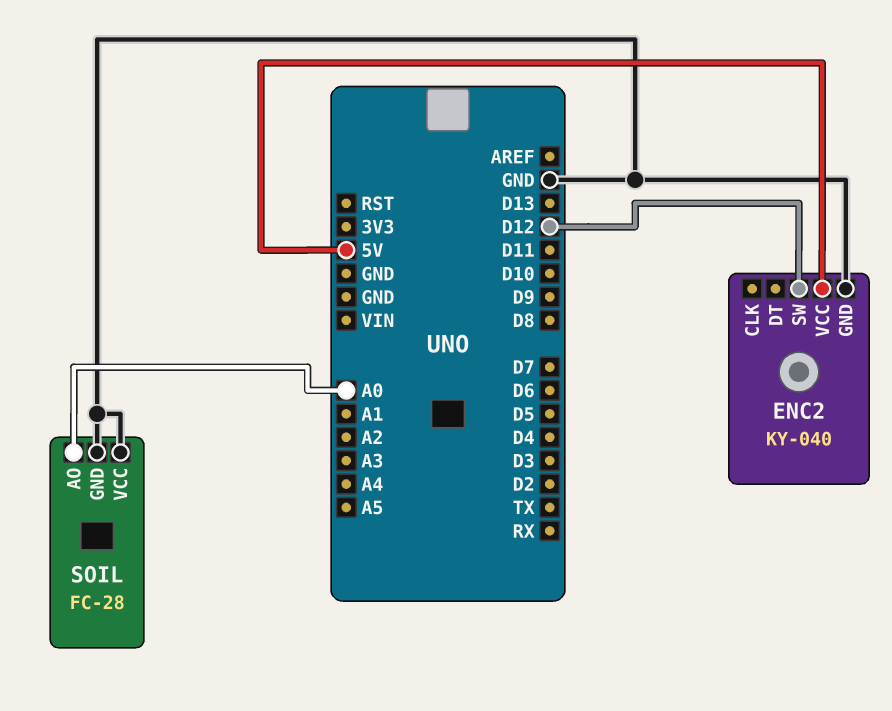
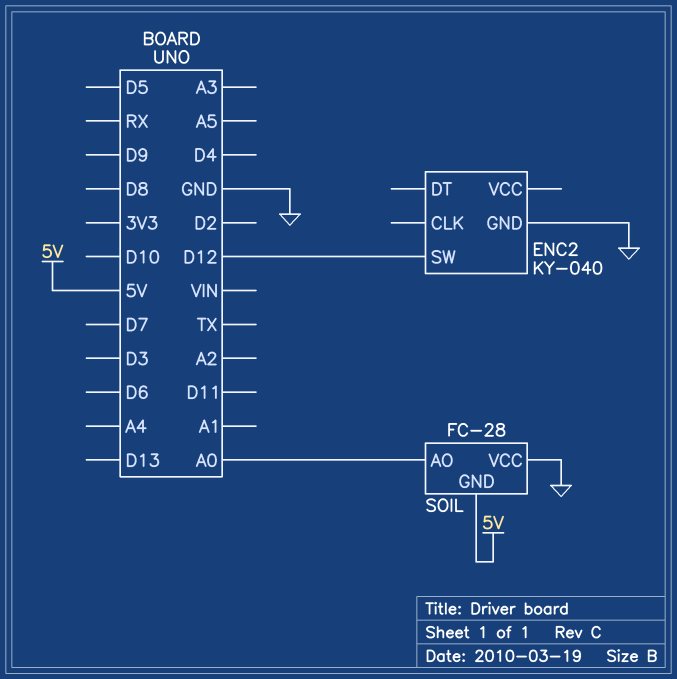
ENC2 pin VCC: 5V -> none
SOIL pin GND: GND -> 5V

